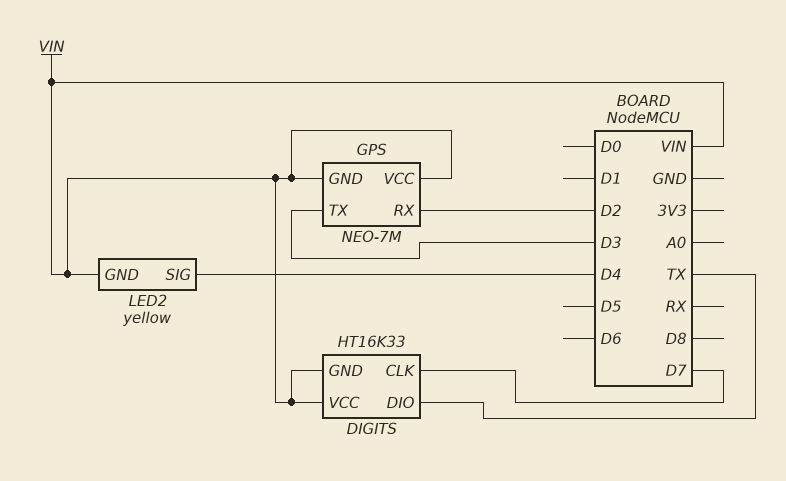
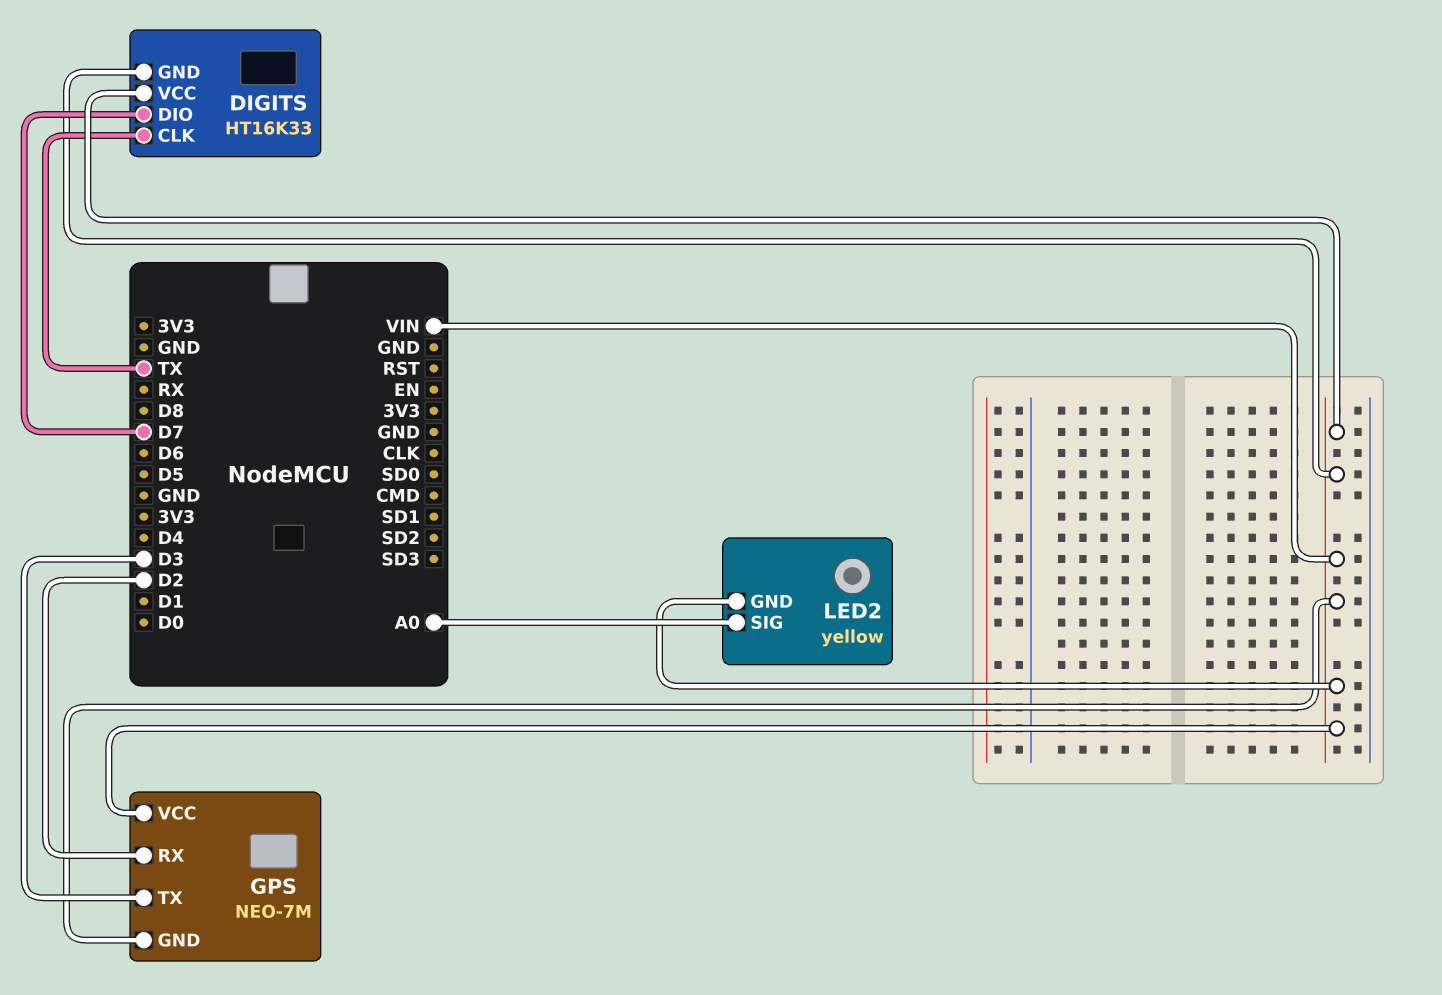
DIGITS pin CLK: D7 -> TX
DIGITS pin DIO: TX -> D7
LED2 pin SIG: D4 -> A0

